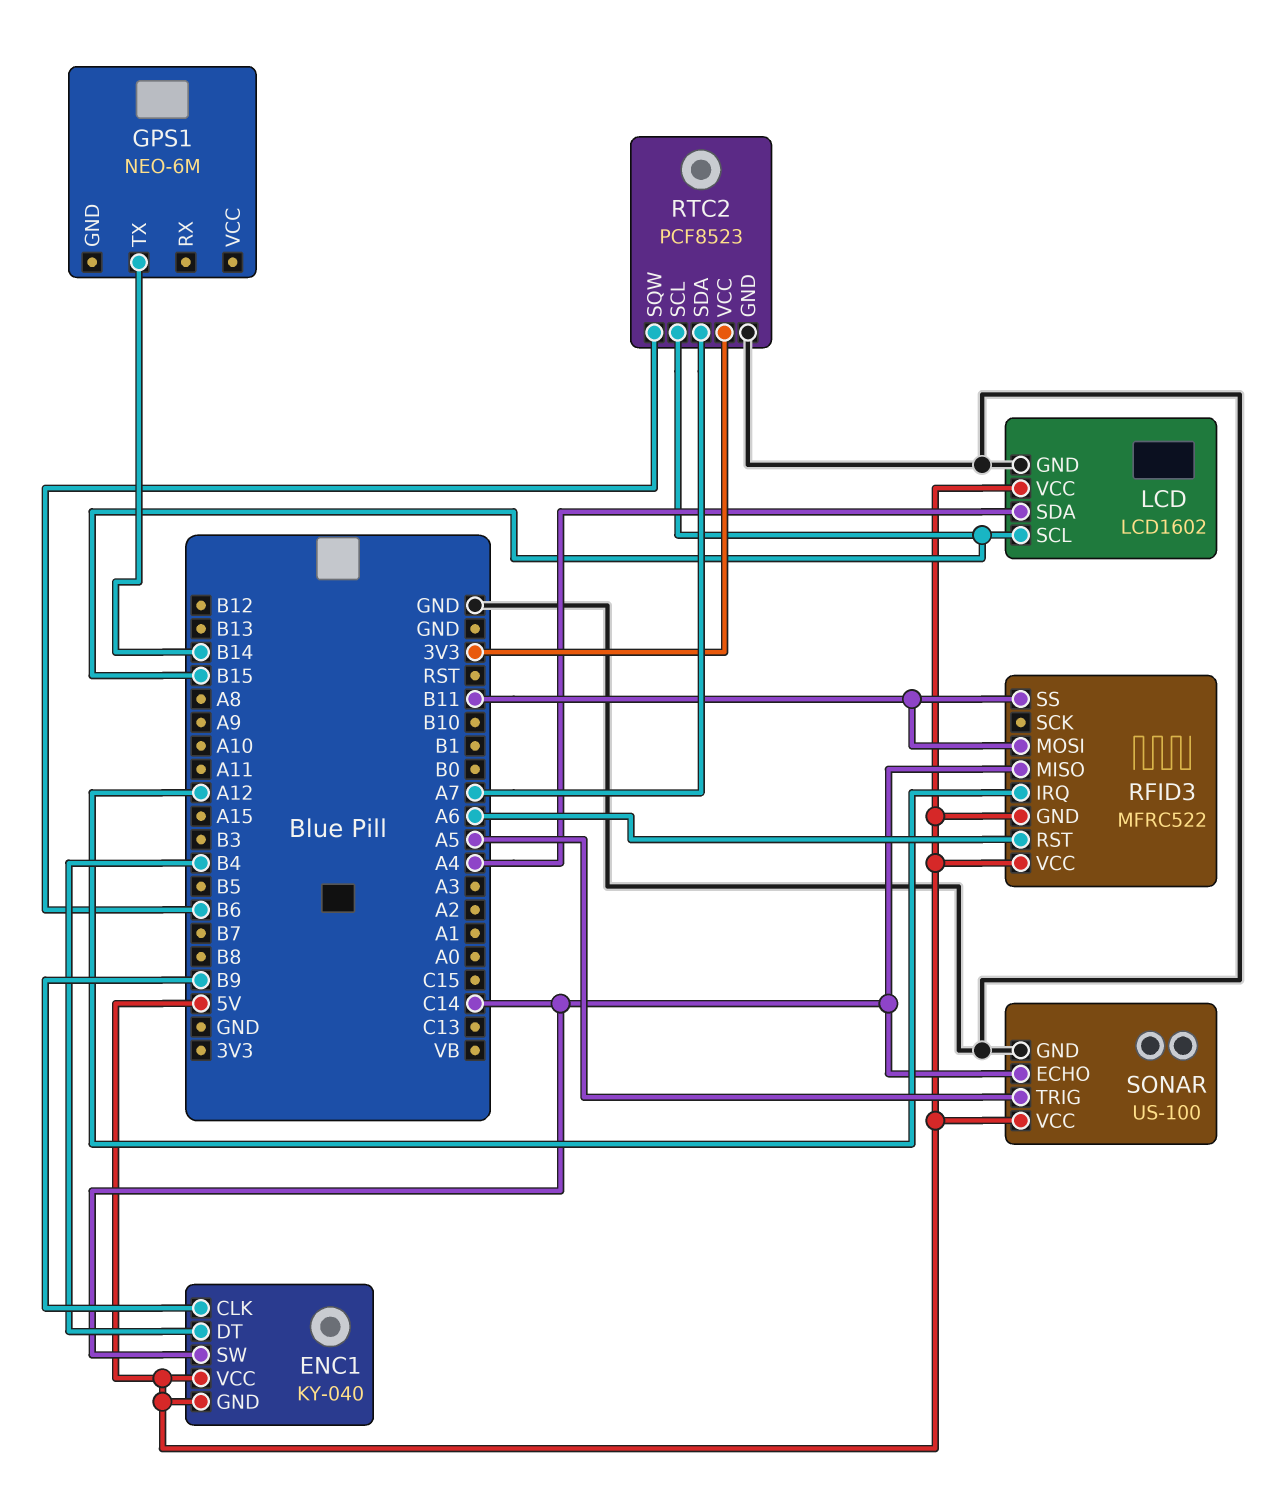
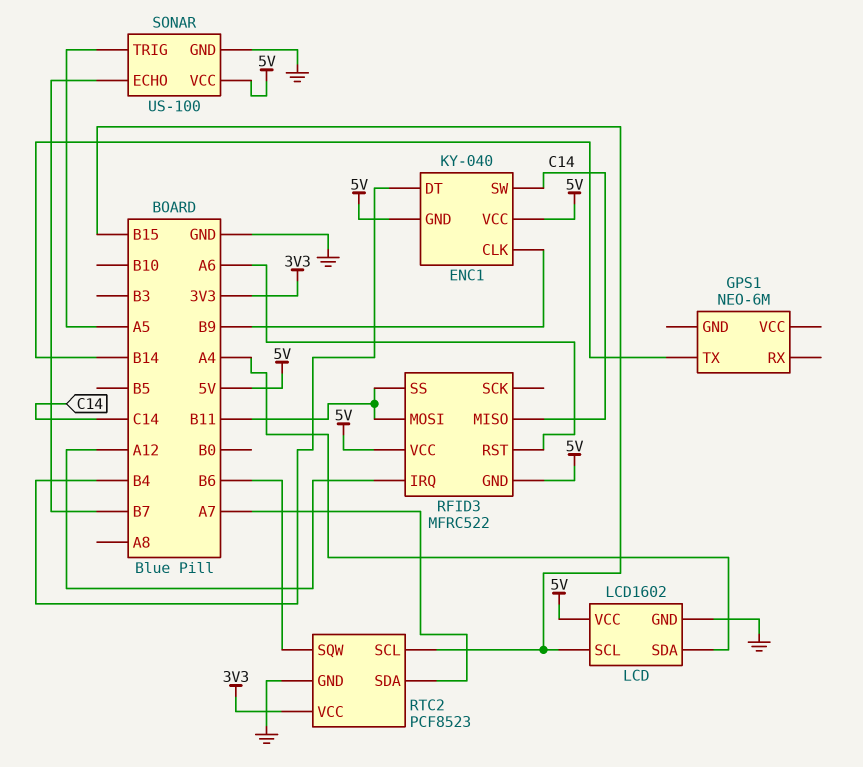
SONAR pin ECHO: C14 -> B7

